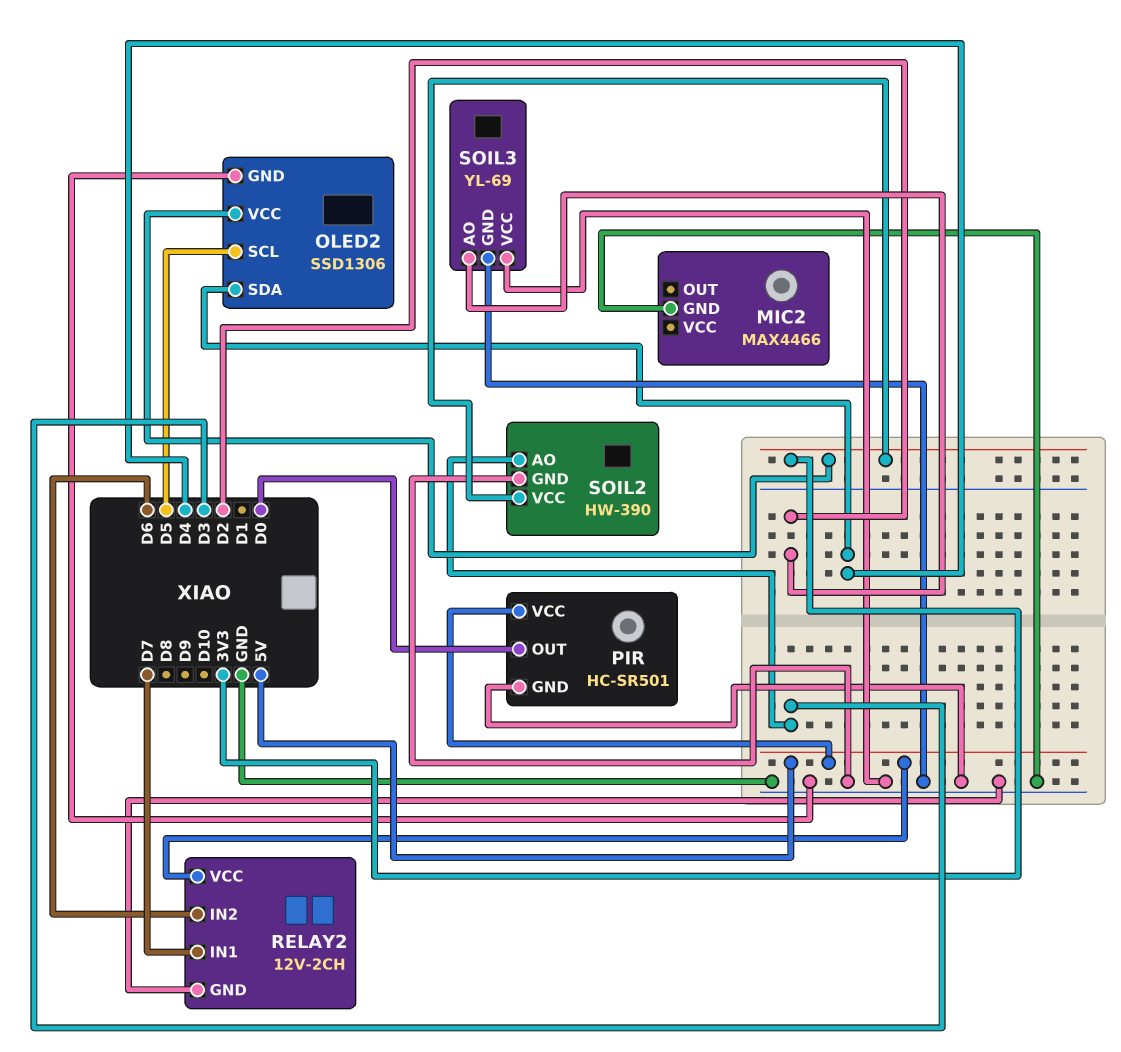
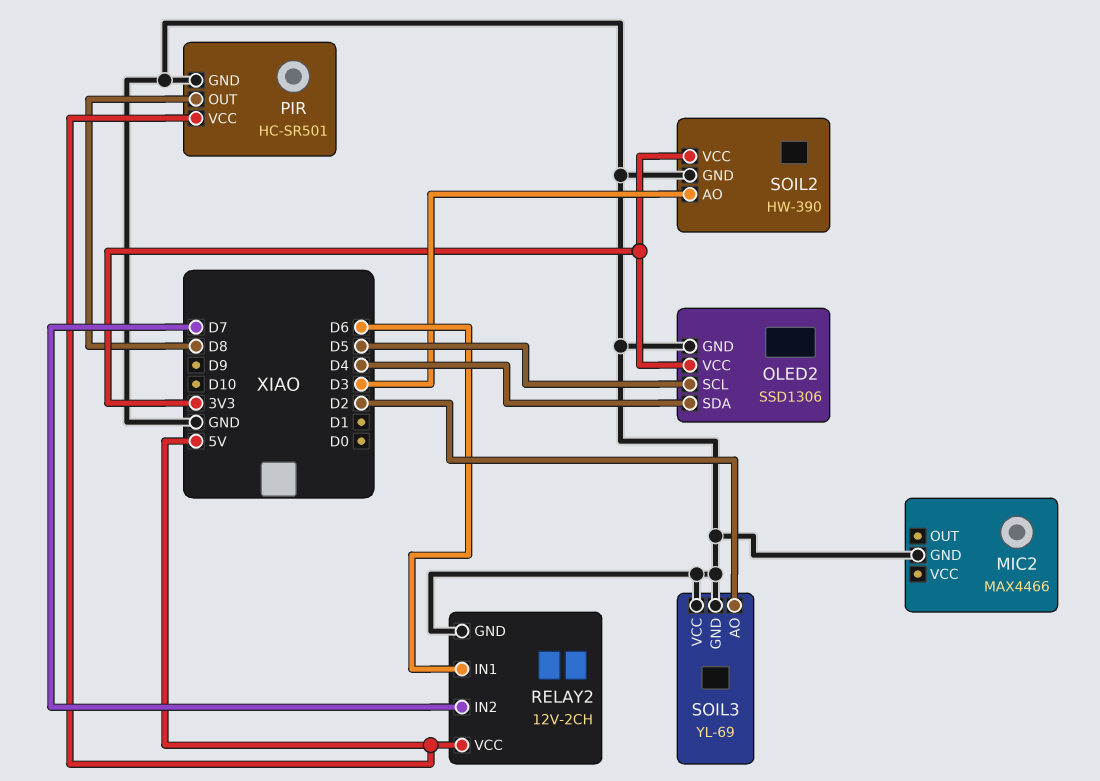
PIR pin OUT: D0 -> D8
RELAY2 pin IN1: D7 -> D6
RELAY2 pin IN2: D6 -> D7

